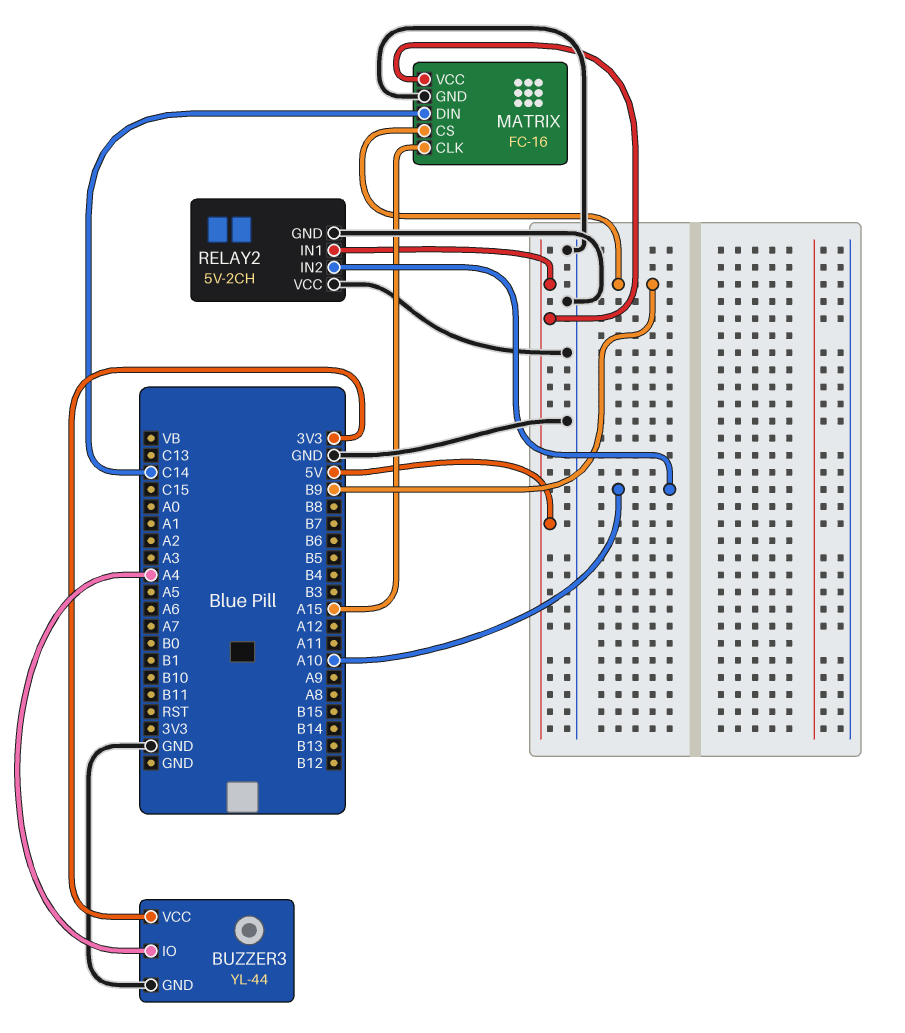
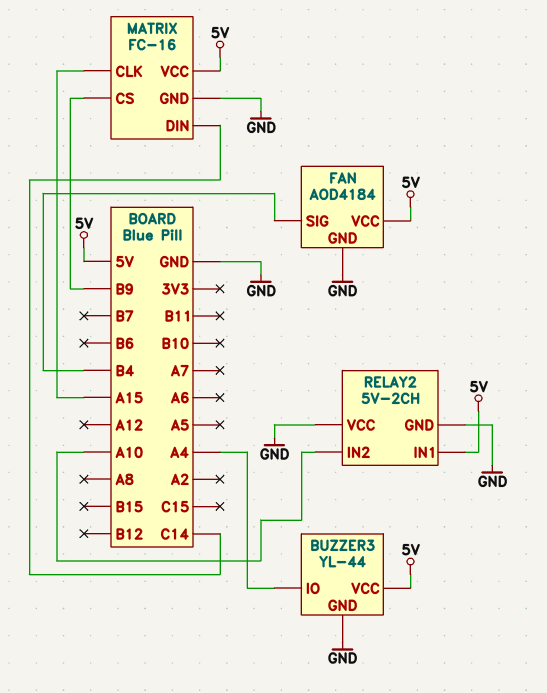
BUZZER3 pin VCC: 3V3 -> 5V
FAN: none -> AOD4184
FAN pin GND: none -> GND
FAN pin SIG: none -> B4
FAN pin VCC: none -> 5V

